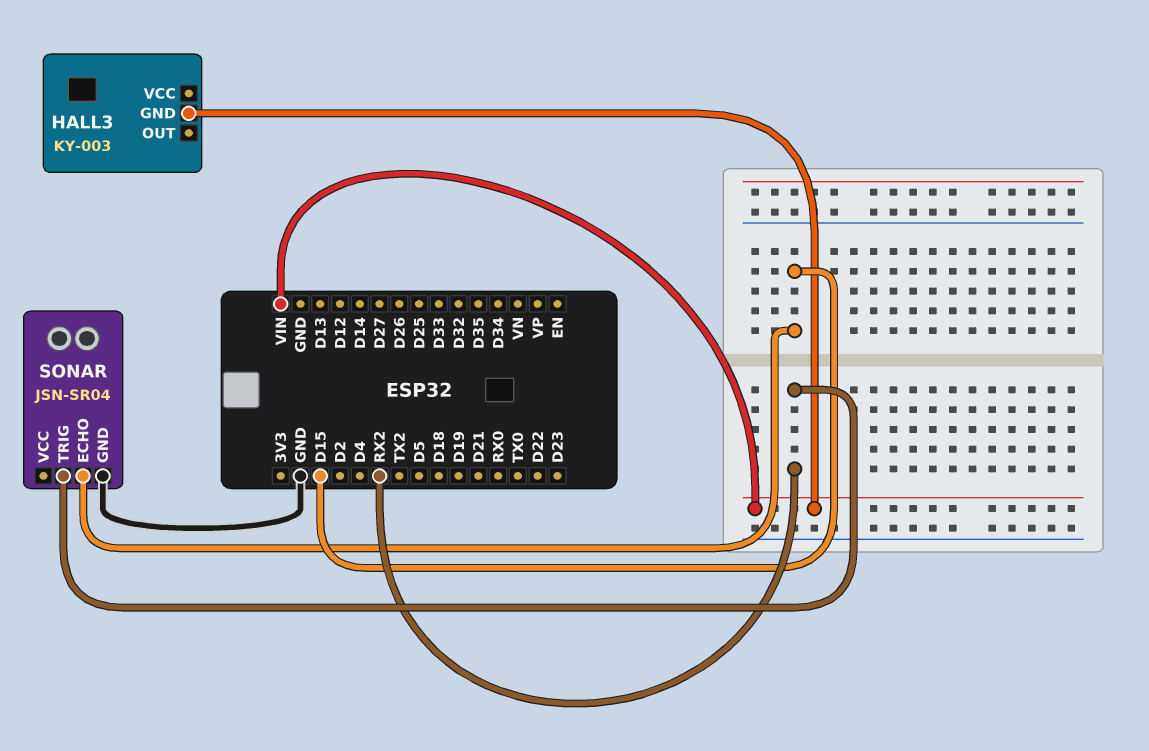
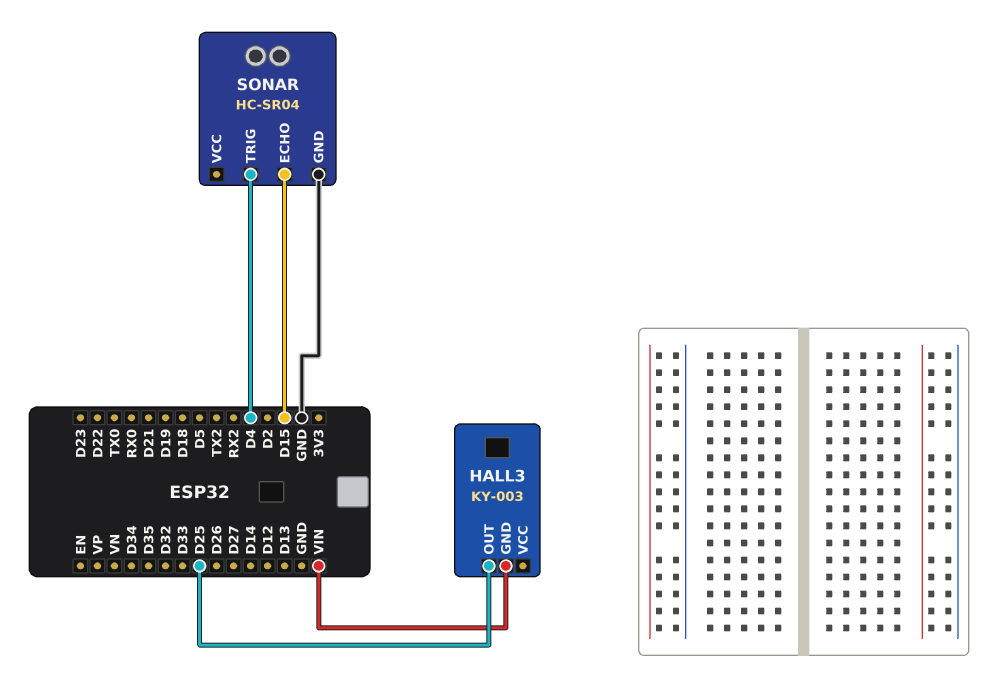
HALL3 pin OUT: none -> D25
SONAR: JSN-SR04 -> HC-SR04
SONAR pin TRIG: RX2 -> D4

